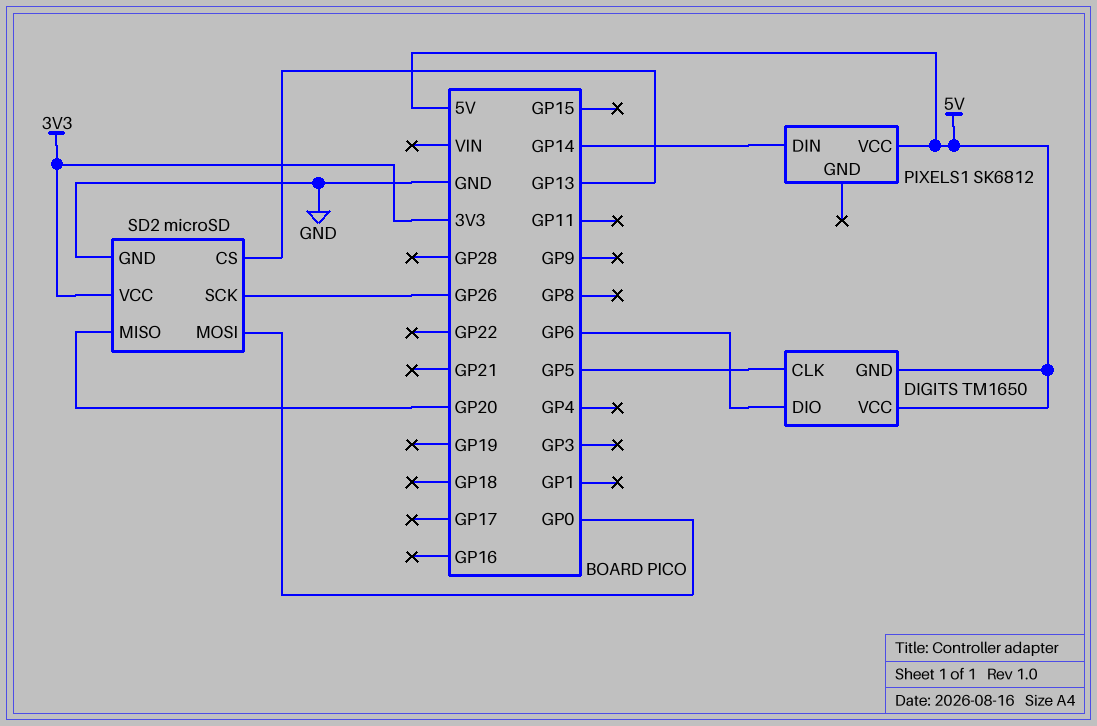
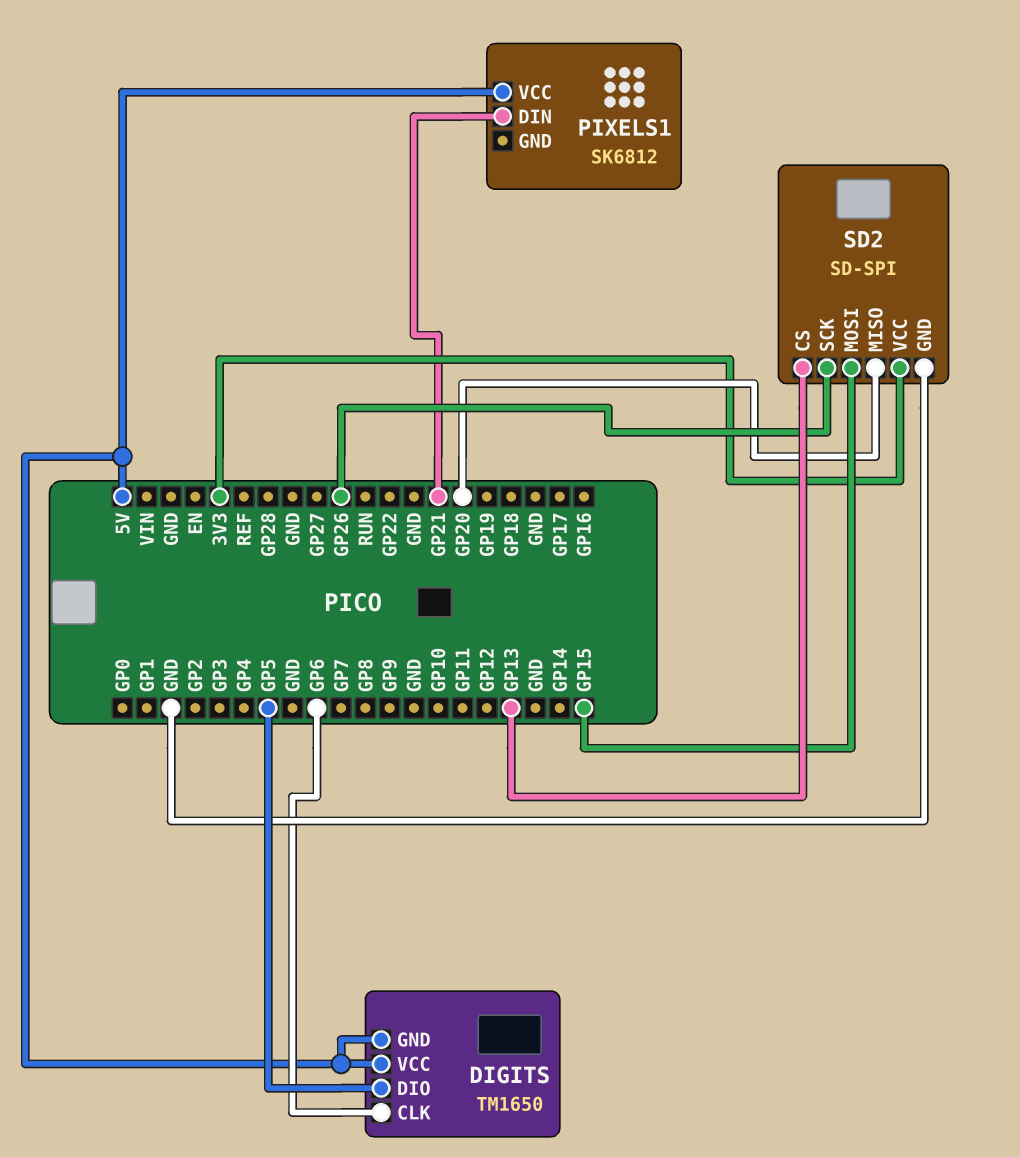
DIGITS pin CLK: GP5 -> GP6
DIGITS pin DIO: GP6 -> GP5
PIXELS1 pin DIN: GP14 -> GP21
SD2: microSD -> SD-SPI
SD2 pin MOSI: GP0 -> GP15

